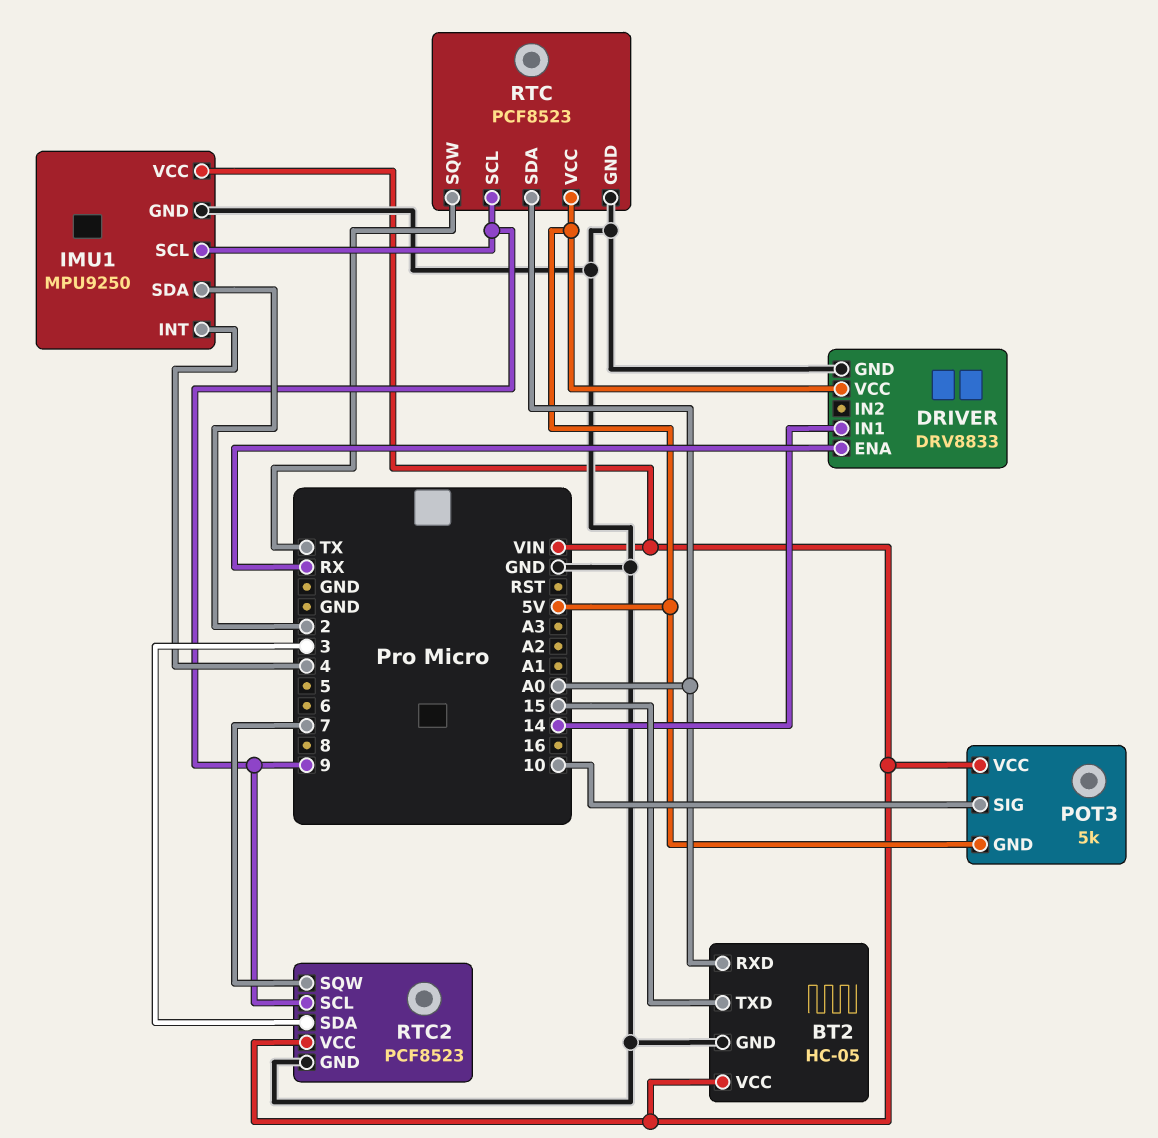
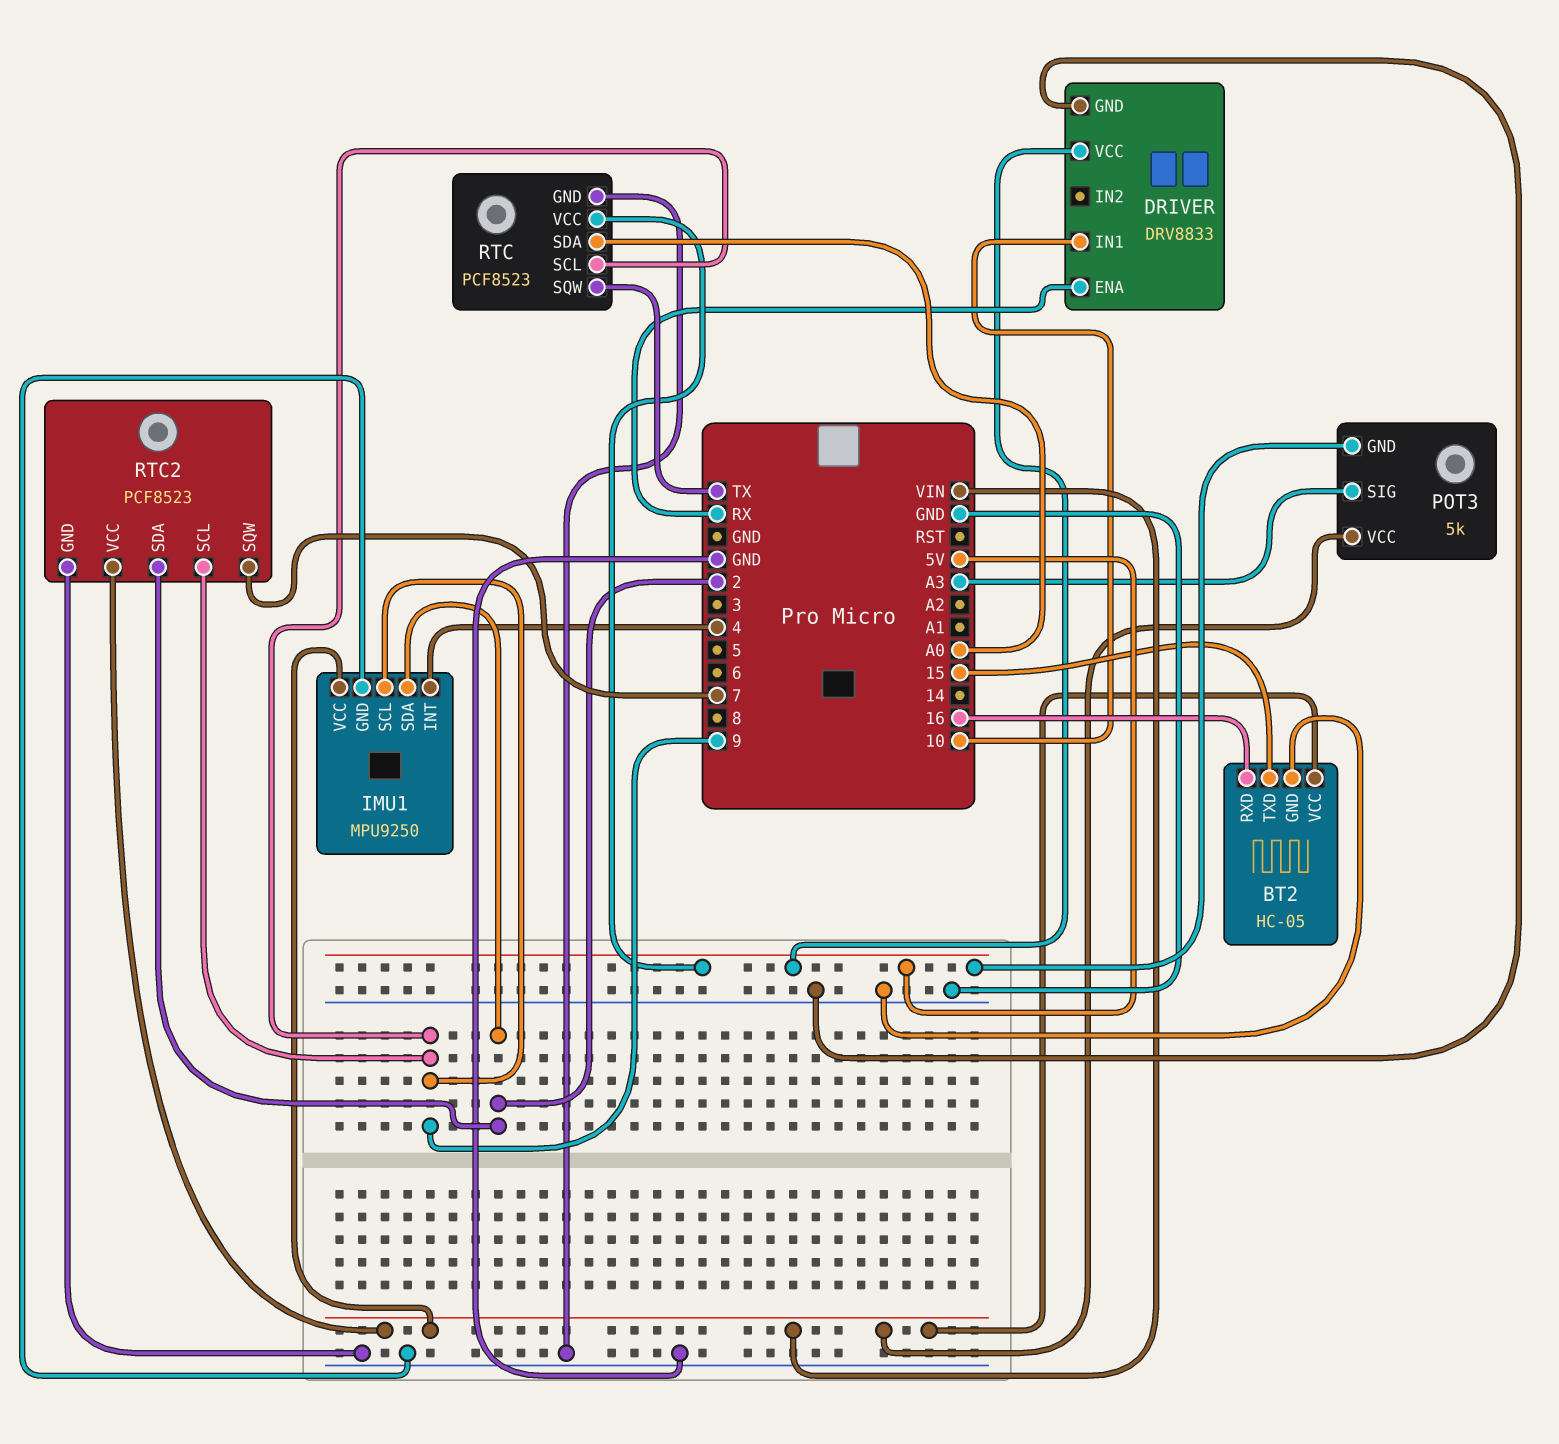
BT2 pin RXD: A0 -> 16
DRIVER pin IN1: 14 -> 10
POT3 pin SIG: 10 -> A3
RTC2 pin SDA: 3 -> 2

